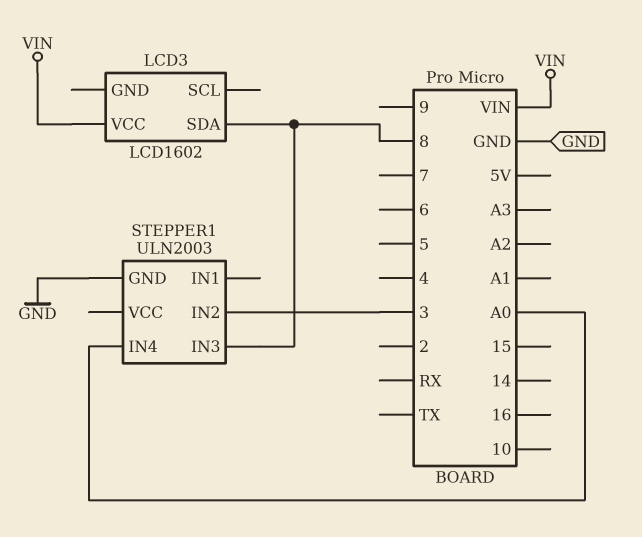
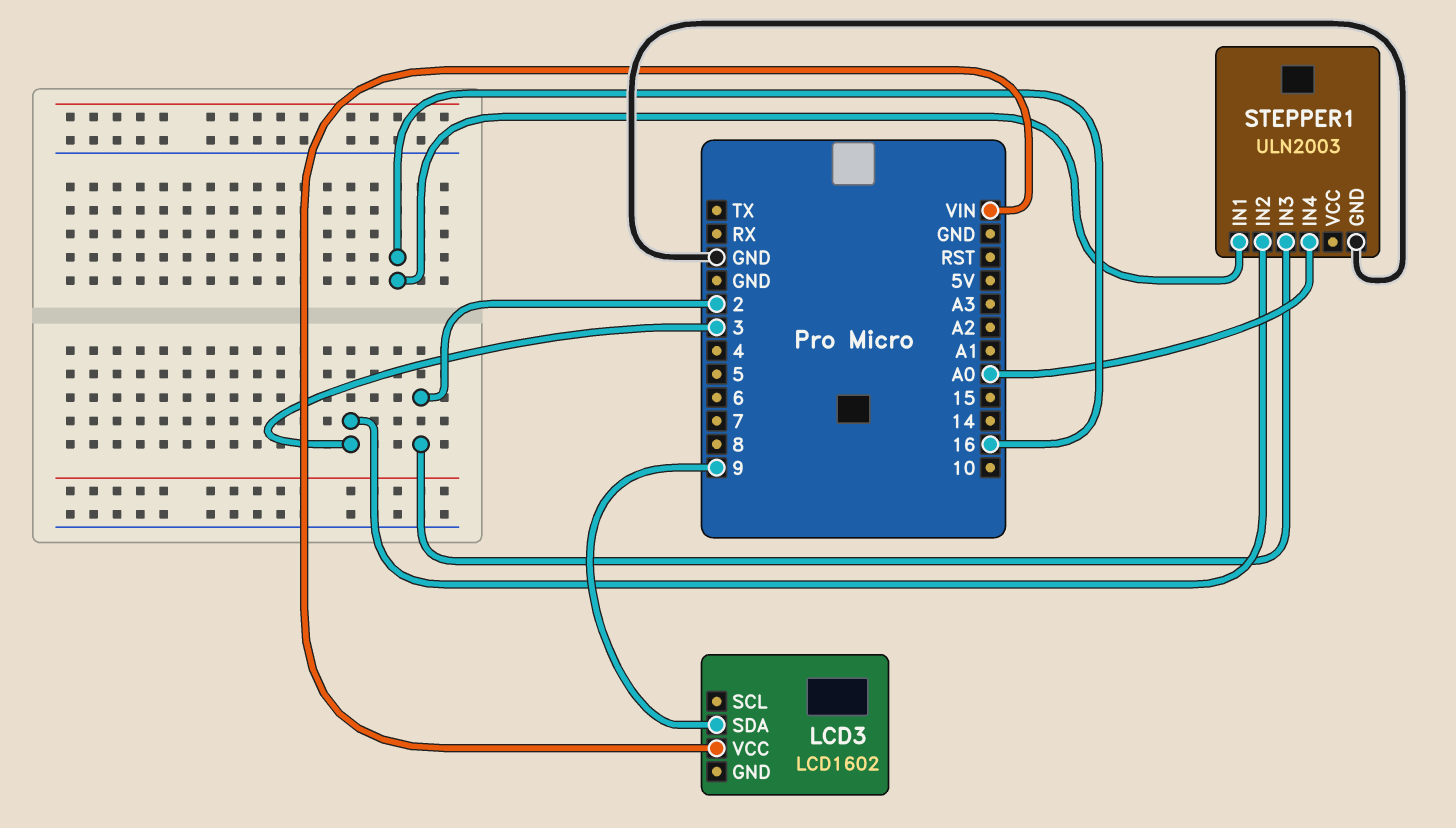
LCD3 pin SDA: 8 -> 9
STEPPER1 pin IN1: none -> 16
STEPPER1 pin IN3: 8 -> 2

